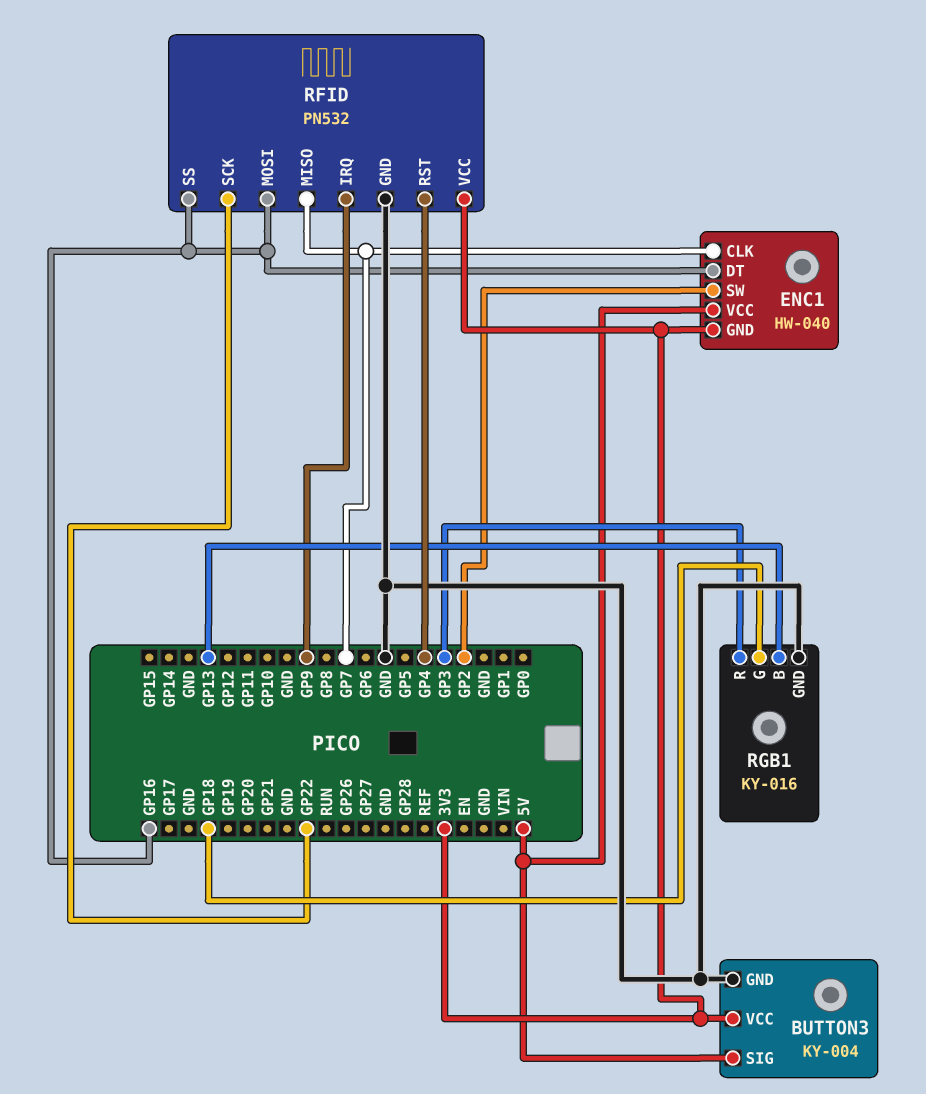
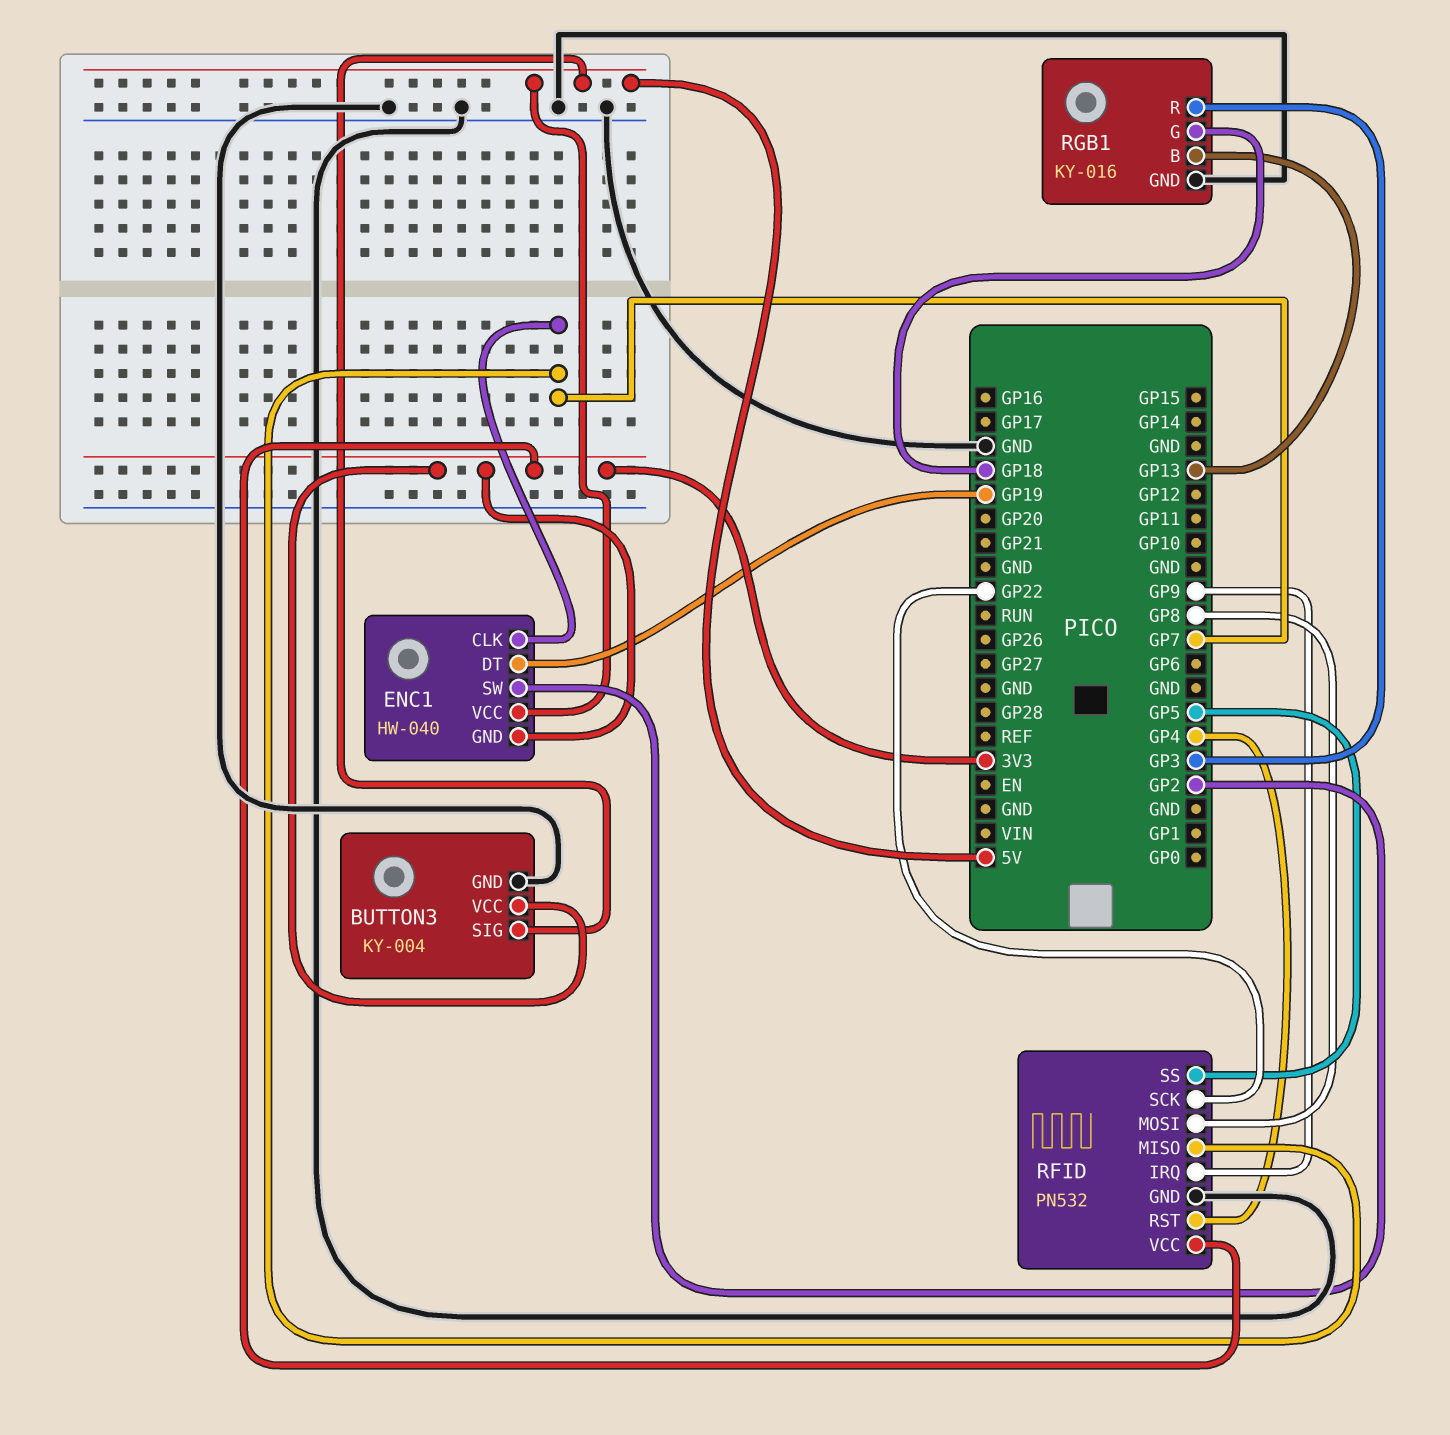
ENC1 pin DT: GP16 -> GP19
RFID pin MOSI: GP16 -> GP8
RFID pin SS: GP16 -> GP5

